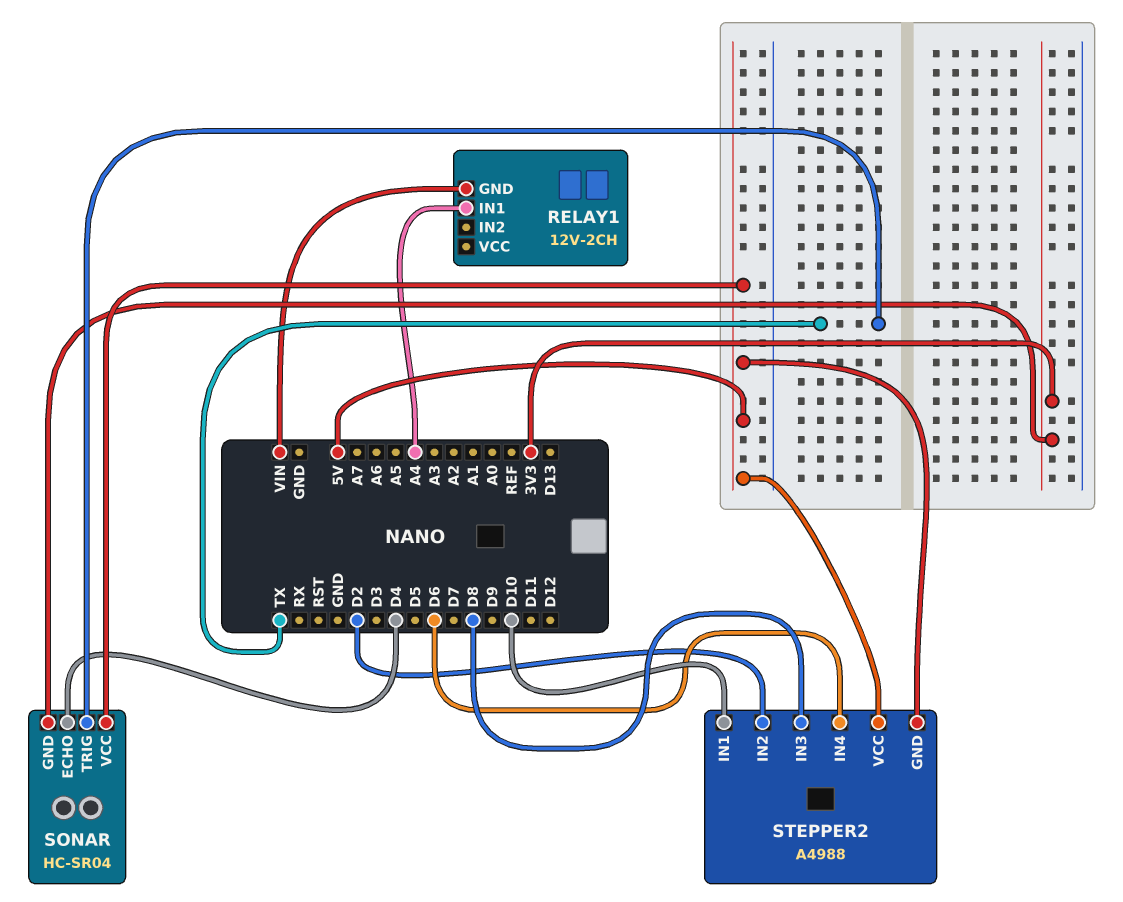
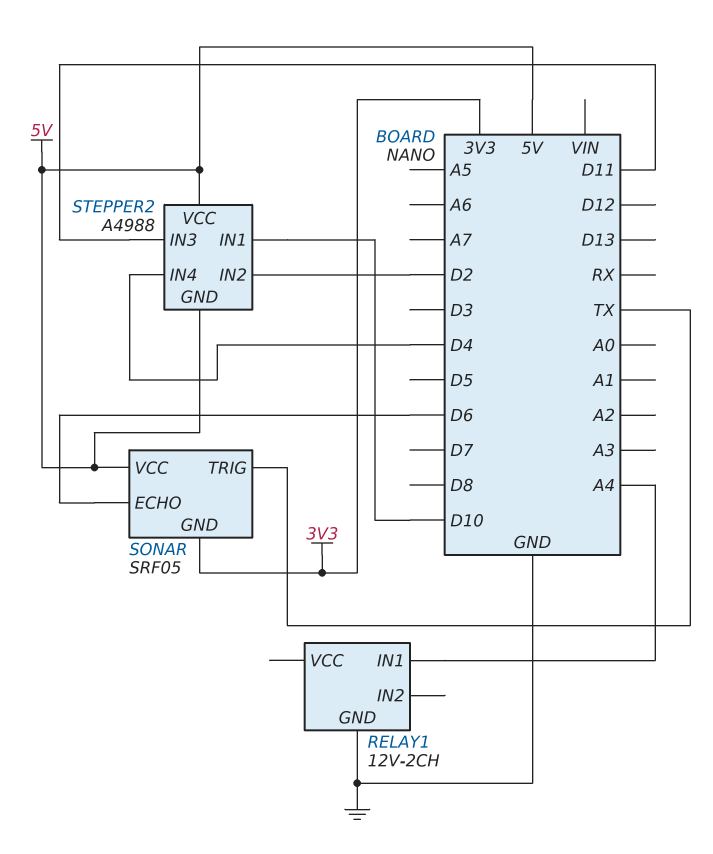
RELAY1 pin GND: VIN -> GND
SONAR: HC-SR04 -> SRF05
SONAR pin ECHO: D4 -> D6
STEPPER2 pin IN3: D8 -> D11
STEPPER2 pin IN4: D6 -> D4

